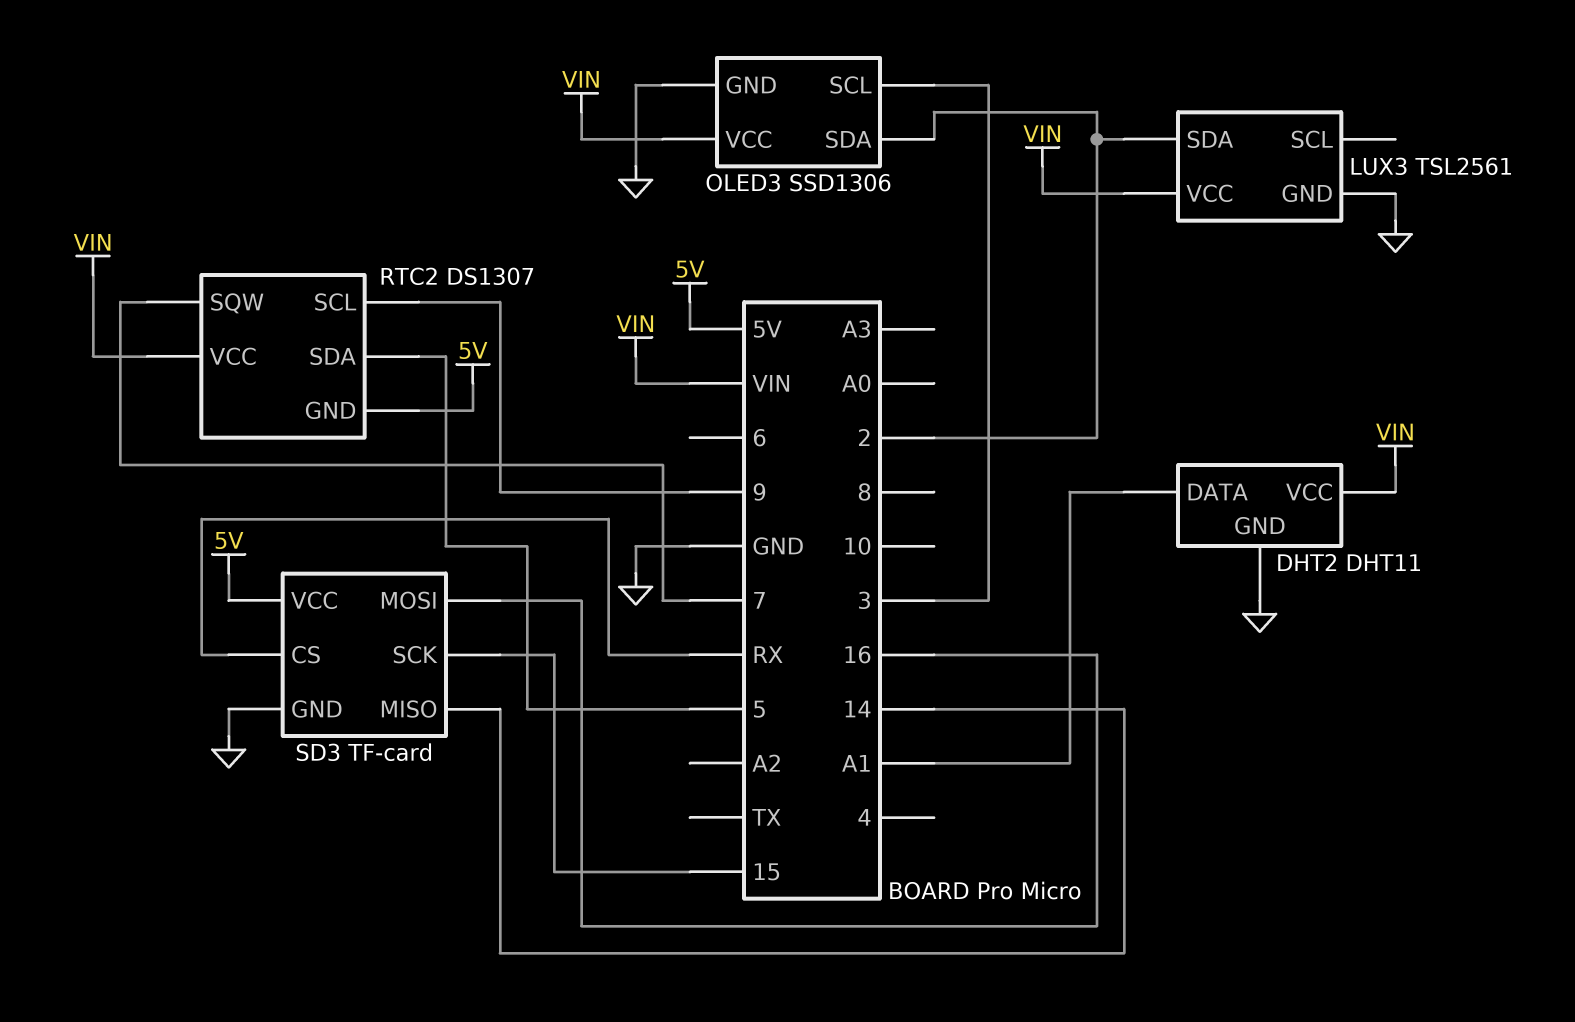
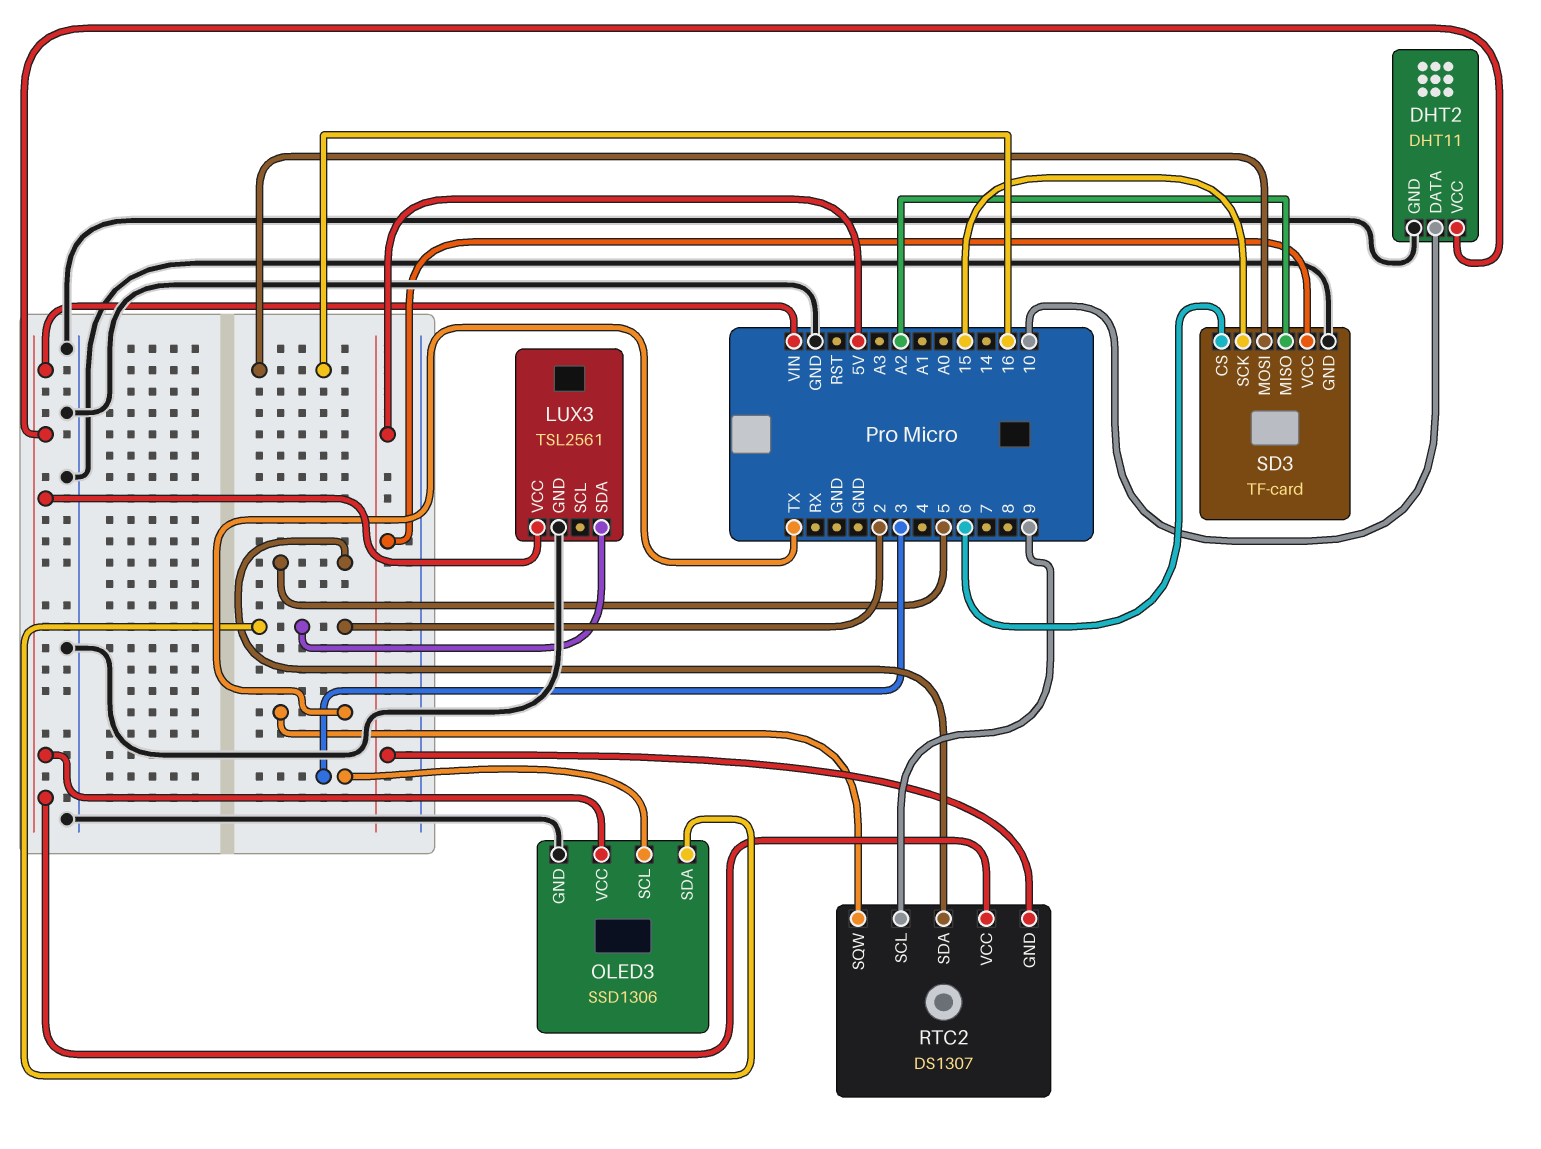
DHT2 pin DATA: A1 -> 10
RTC2 pin SQW: 7 -> TX
SD3 pin CS: RX -> 6
SD3 pin MISO: 14 -> A2

